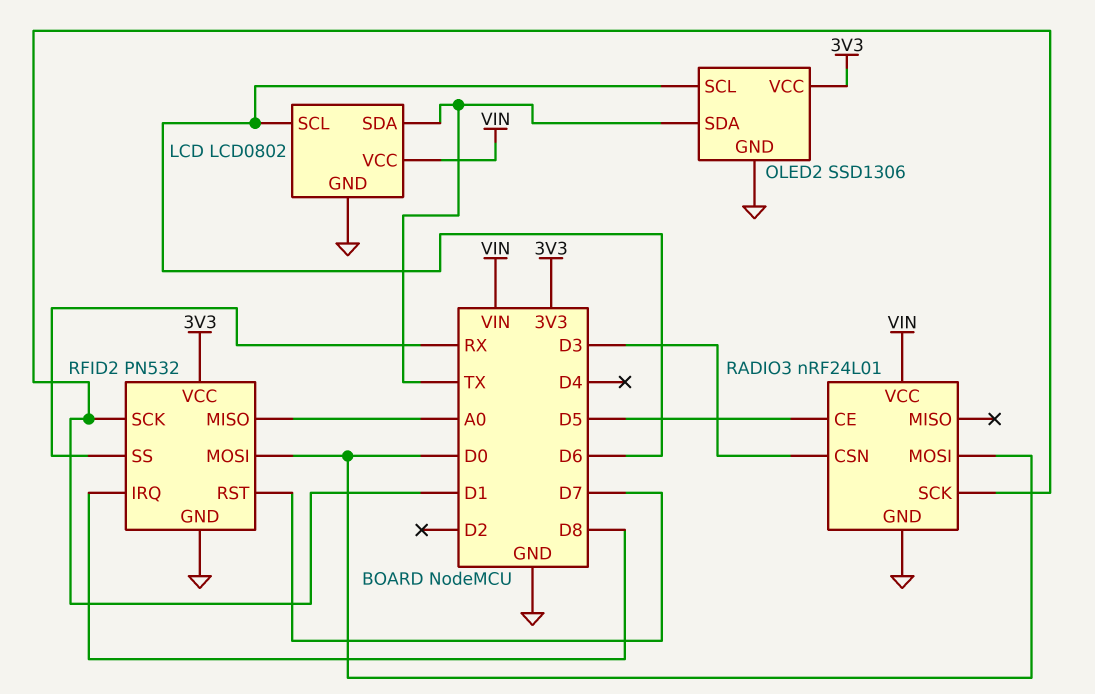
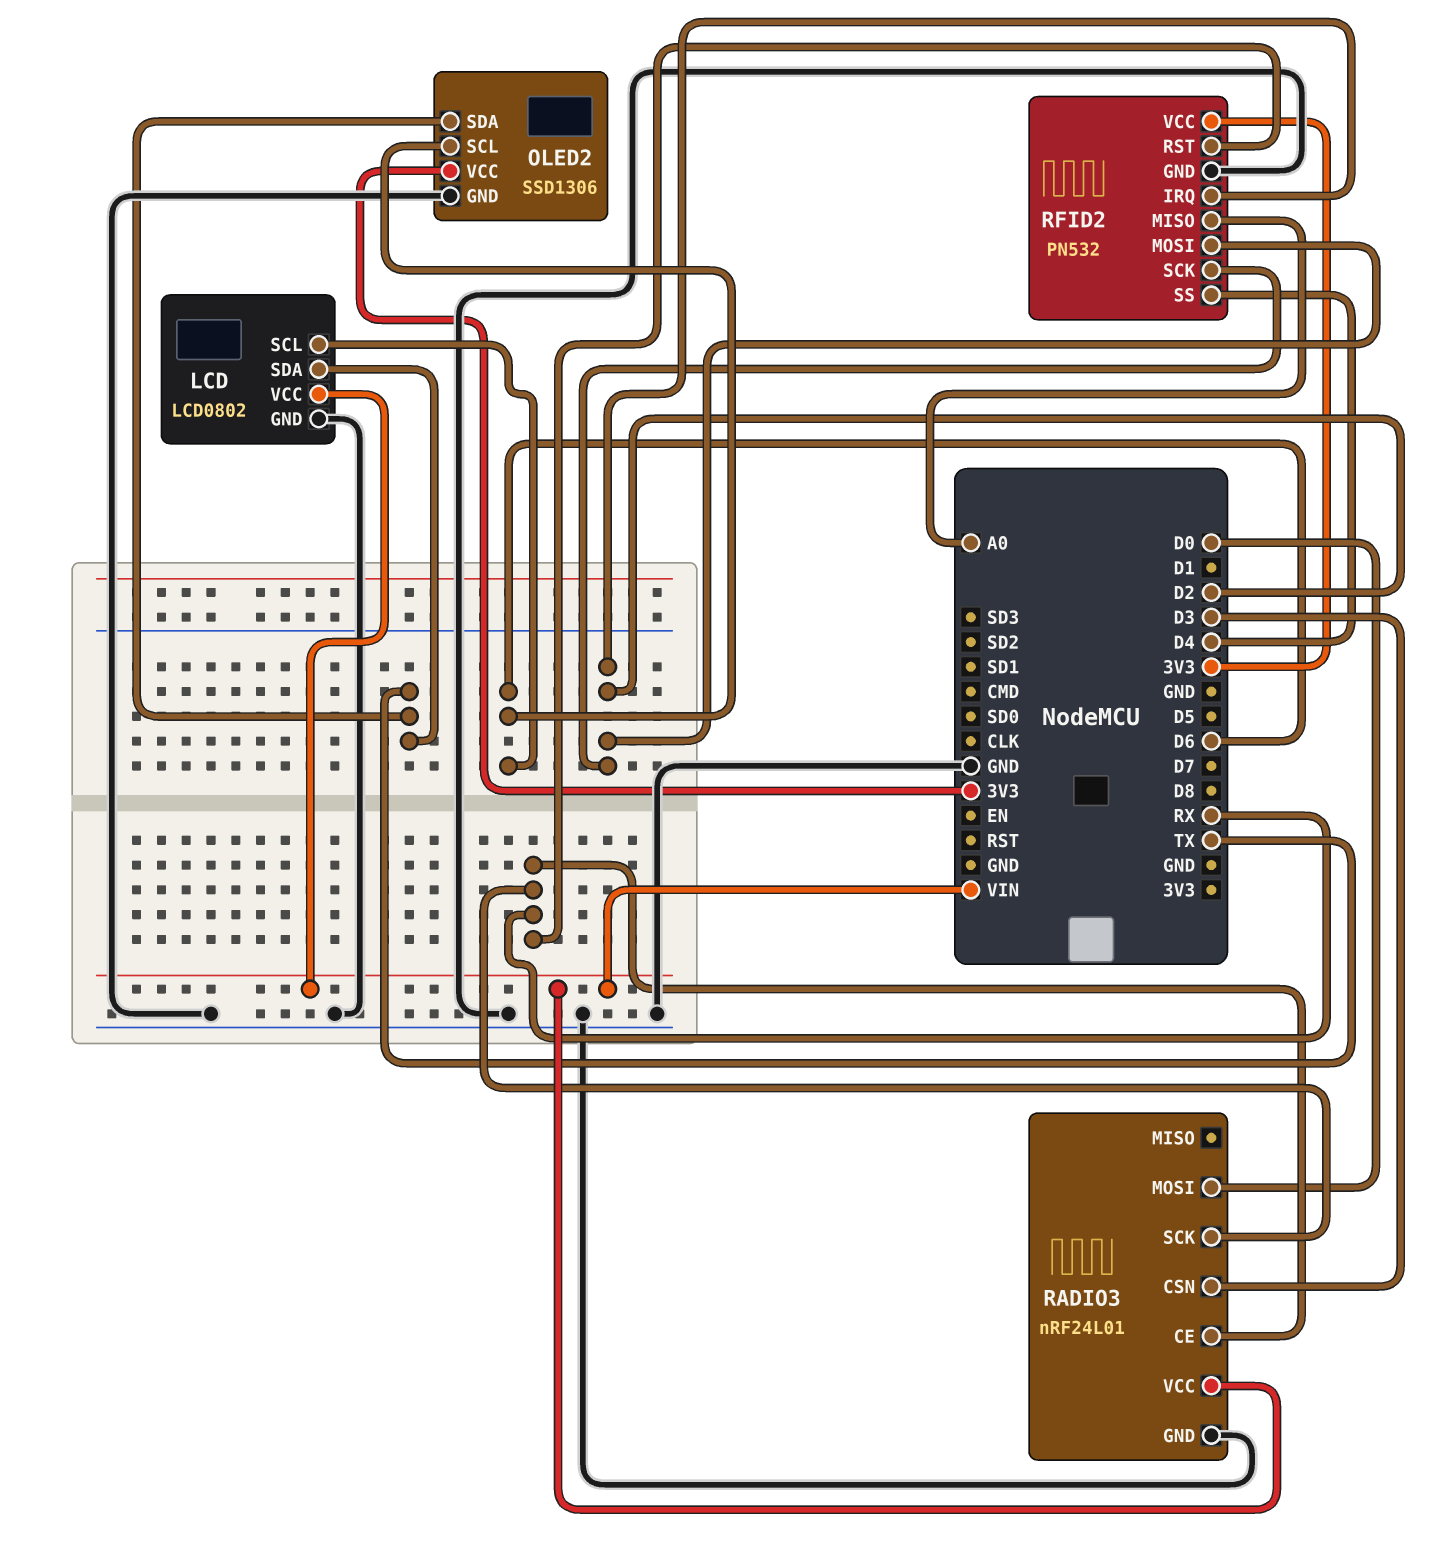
RADIO3 pin CE: D5 -> RX
RADIO3 pin SCK: D1 -> RX
RFID2 pin IRQ: D8 -> D2
RFID2 pin MOSI: D0 -> D2
RFID2 pin RST: D7 -> RX
RFID2 pin SCK: D1 -> D2
RFID2 pin SS: RX -> D4

